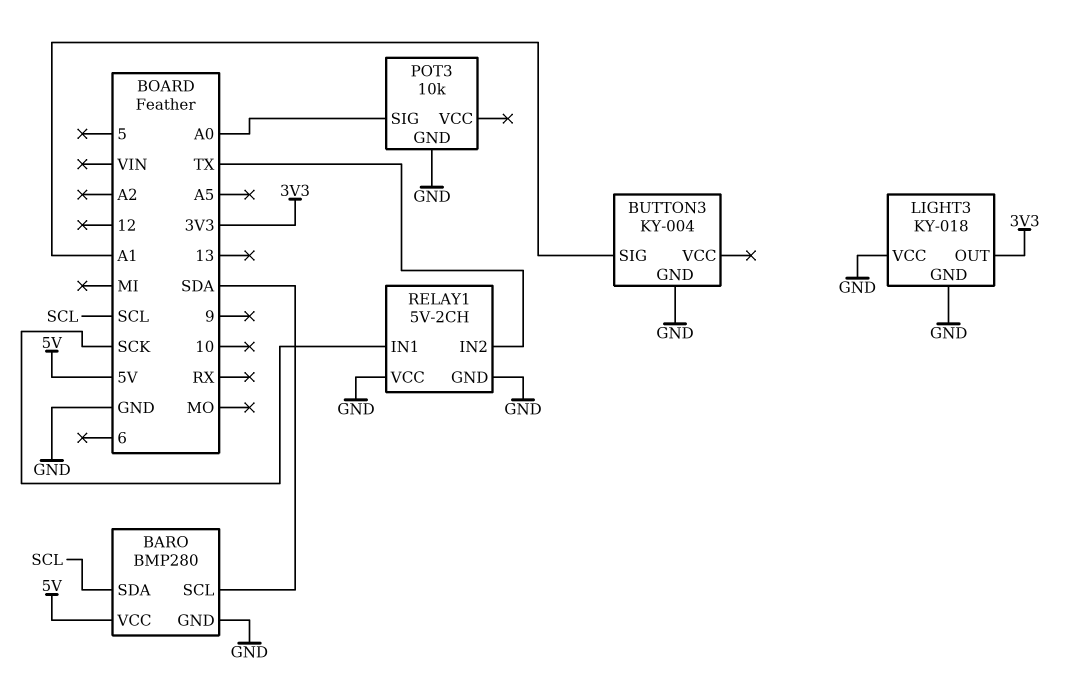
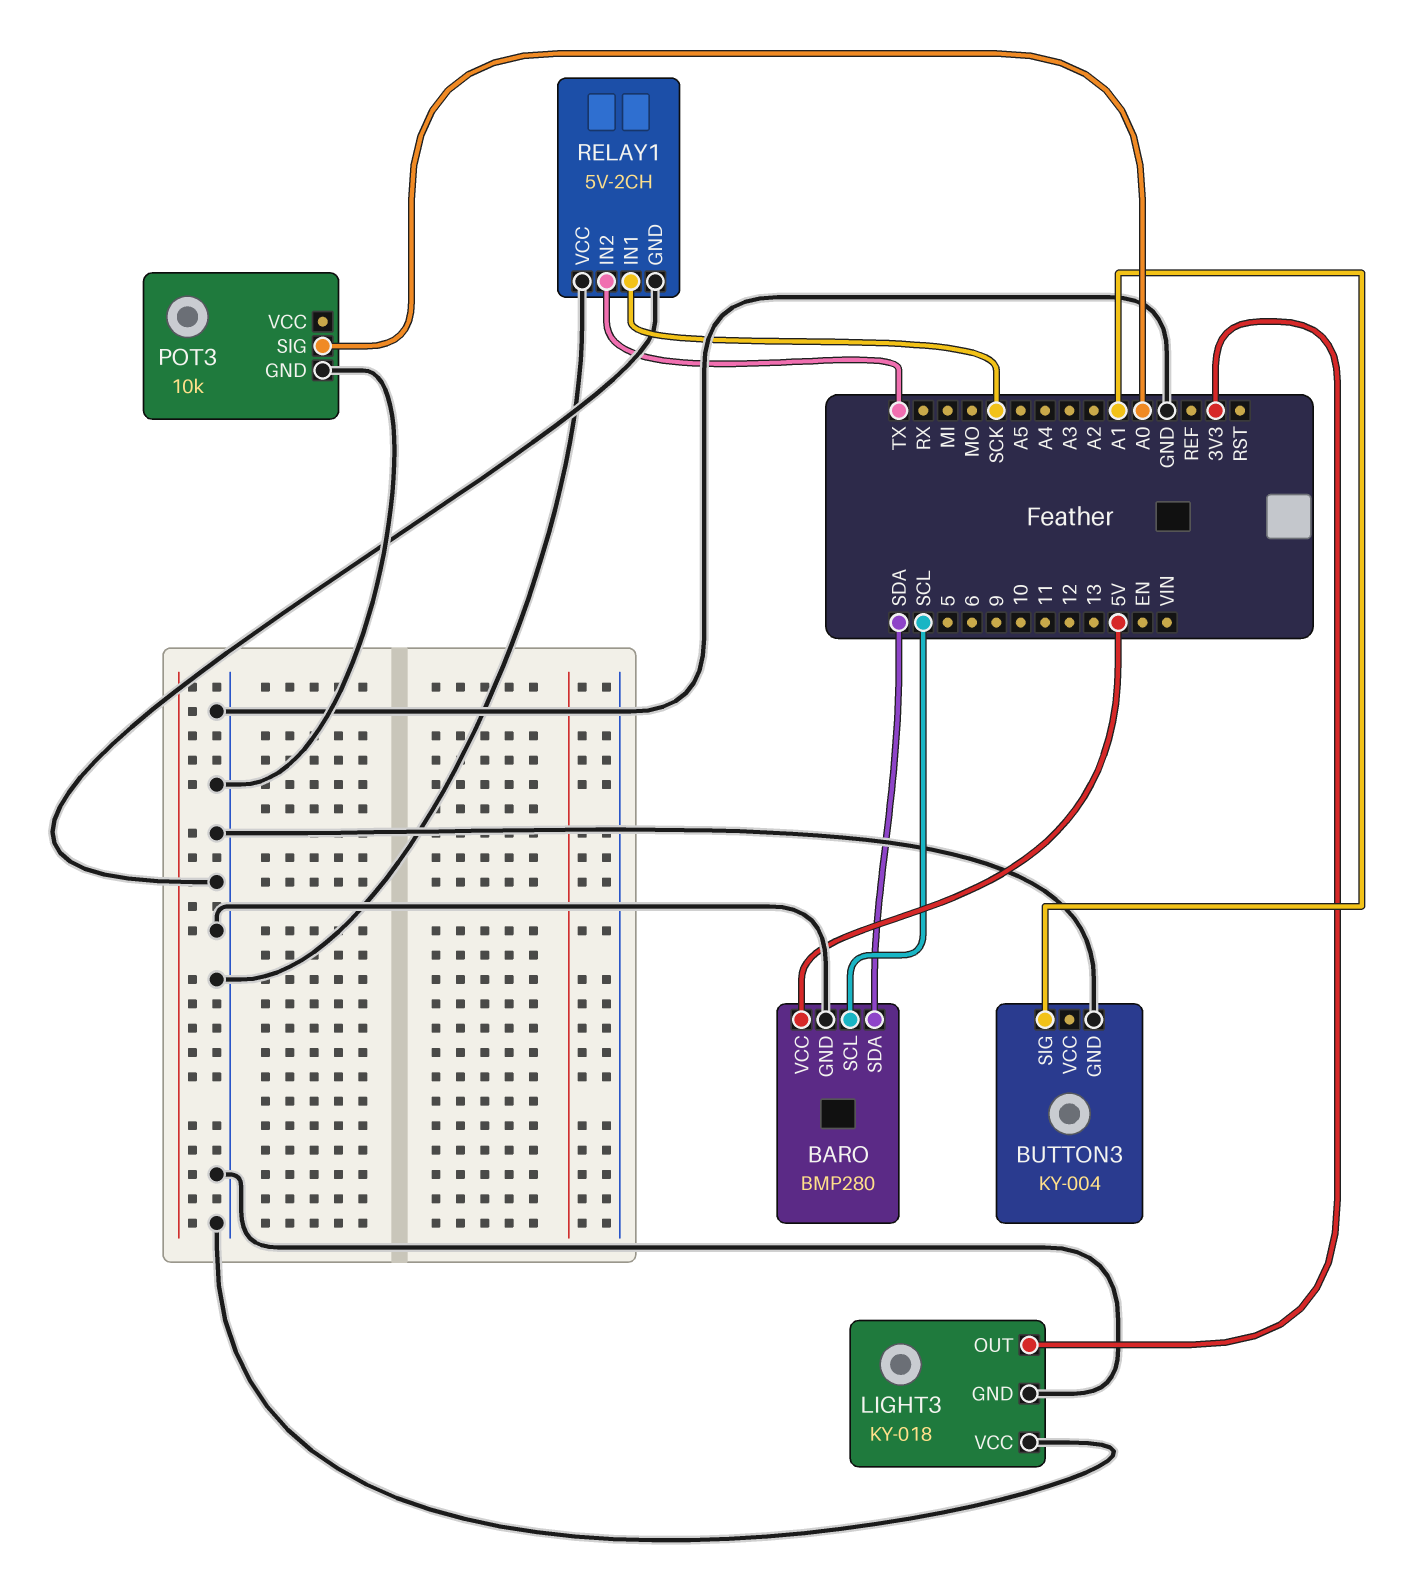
BARO pin SCL: SDA -> SCL
BARO pin SDA: SCL -> SDA

